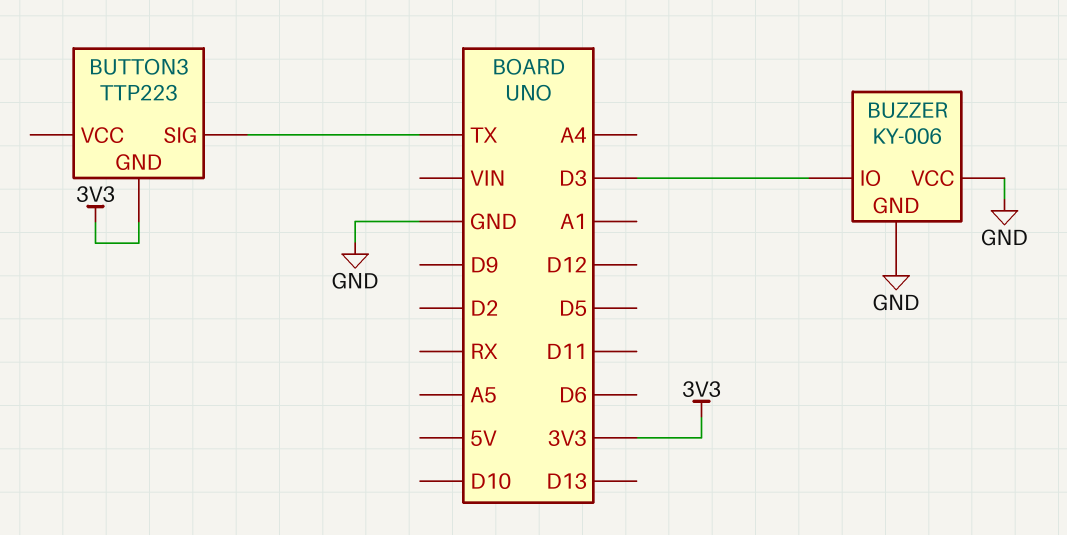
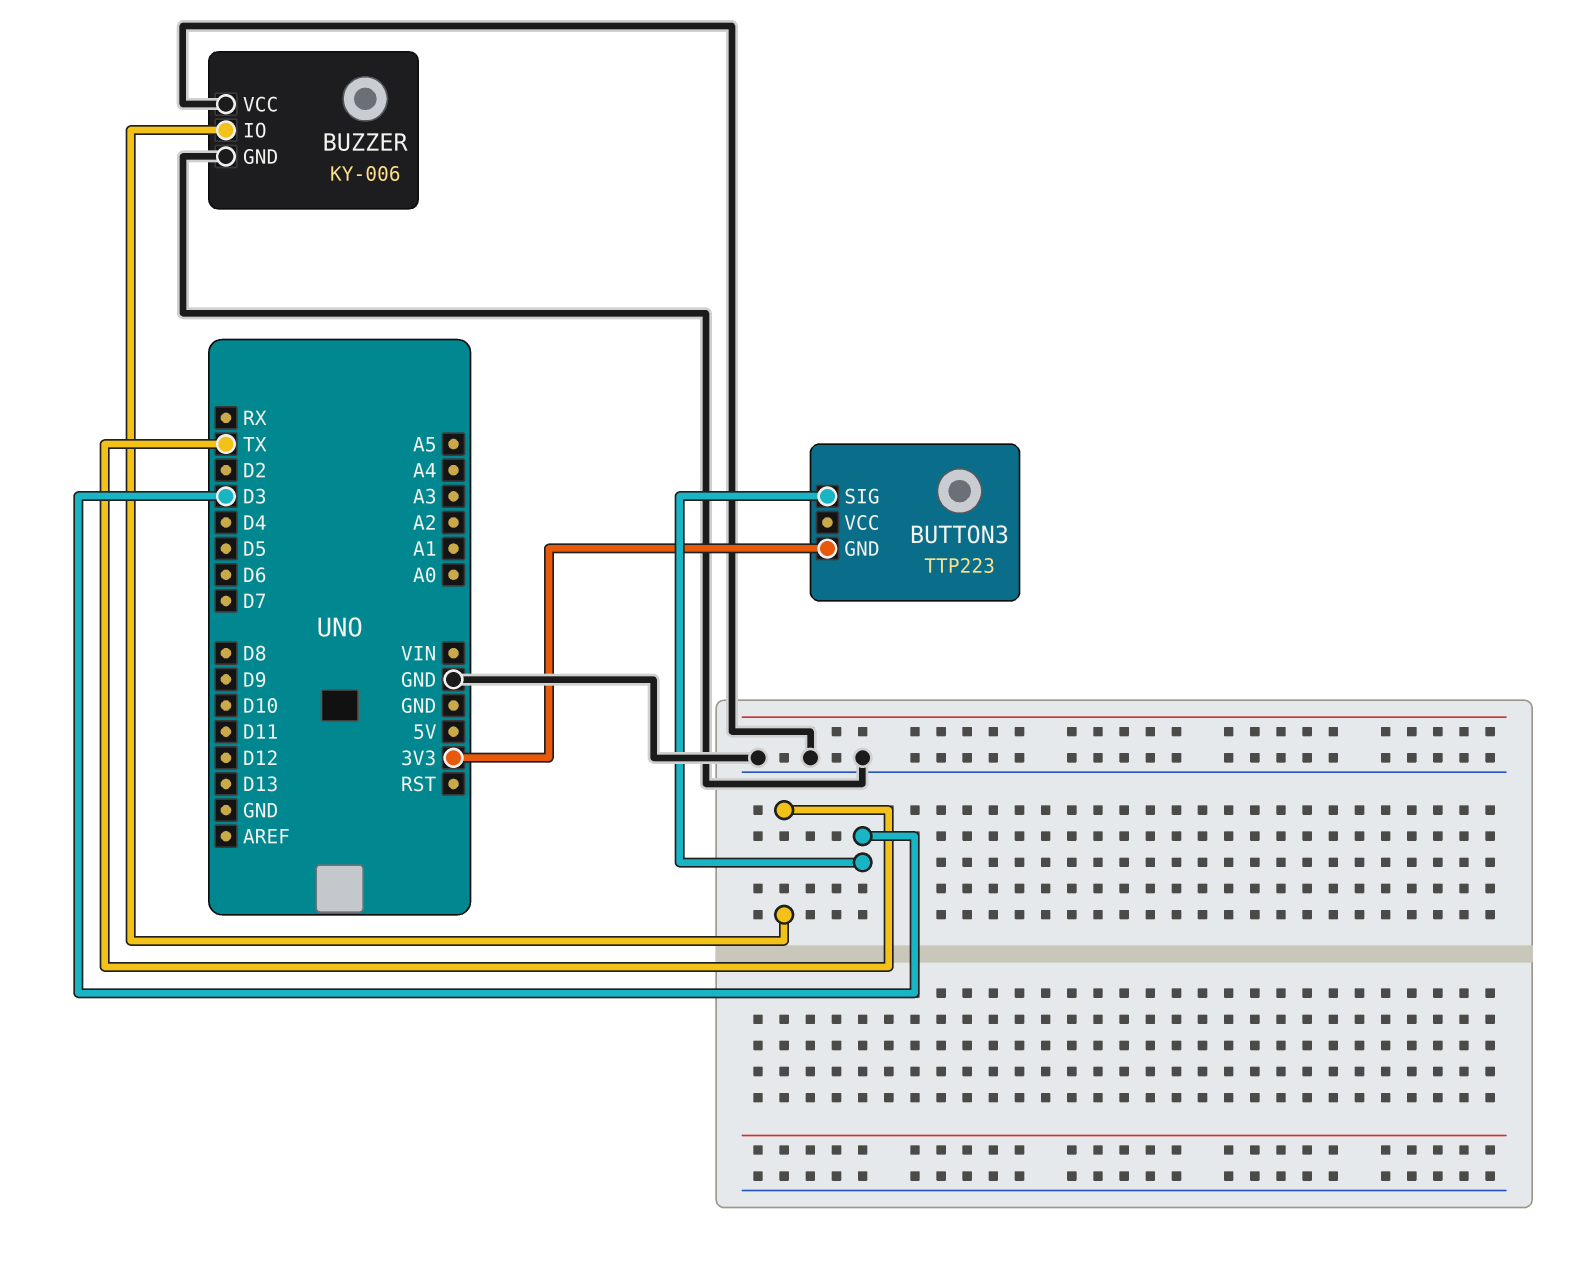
BUTTON3 pin SIG: TX -> D3
BUZZER pin IO: D3 -> TX

